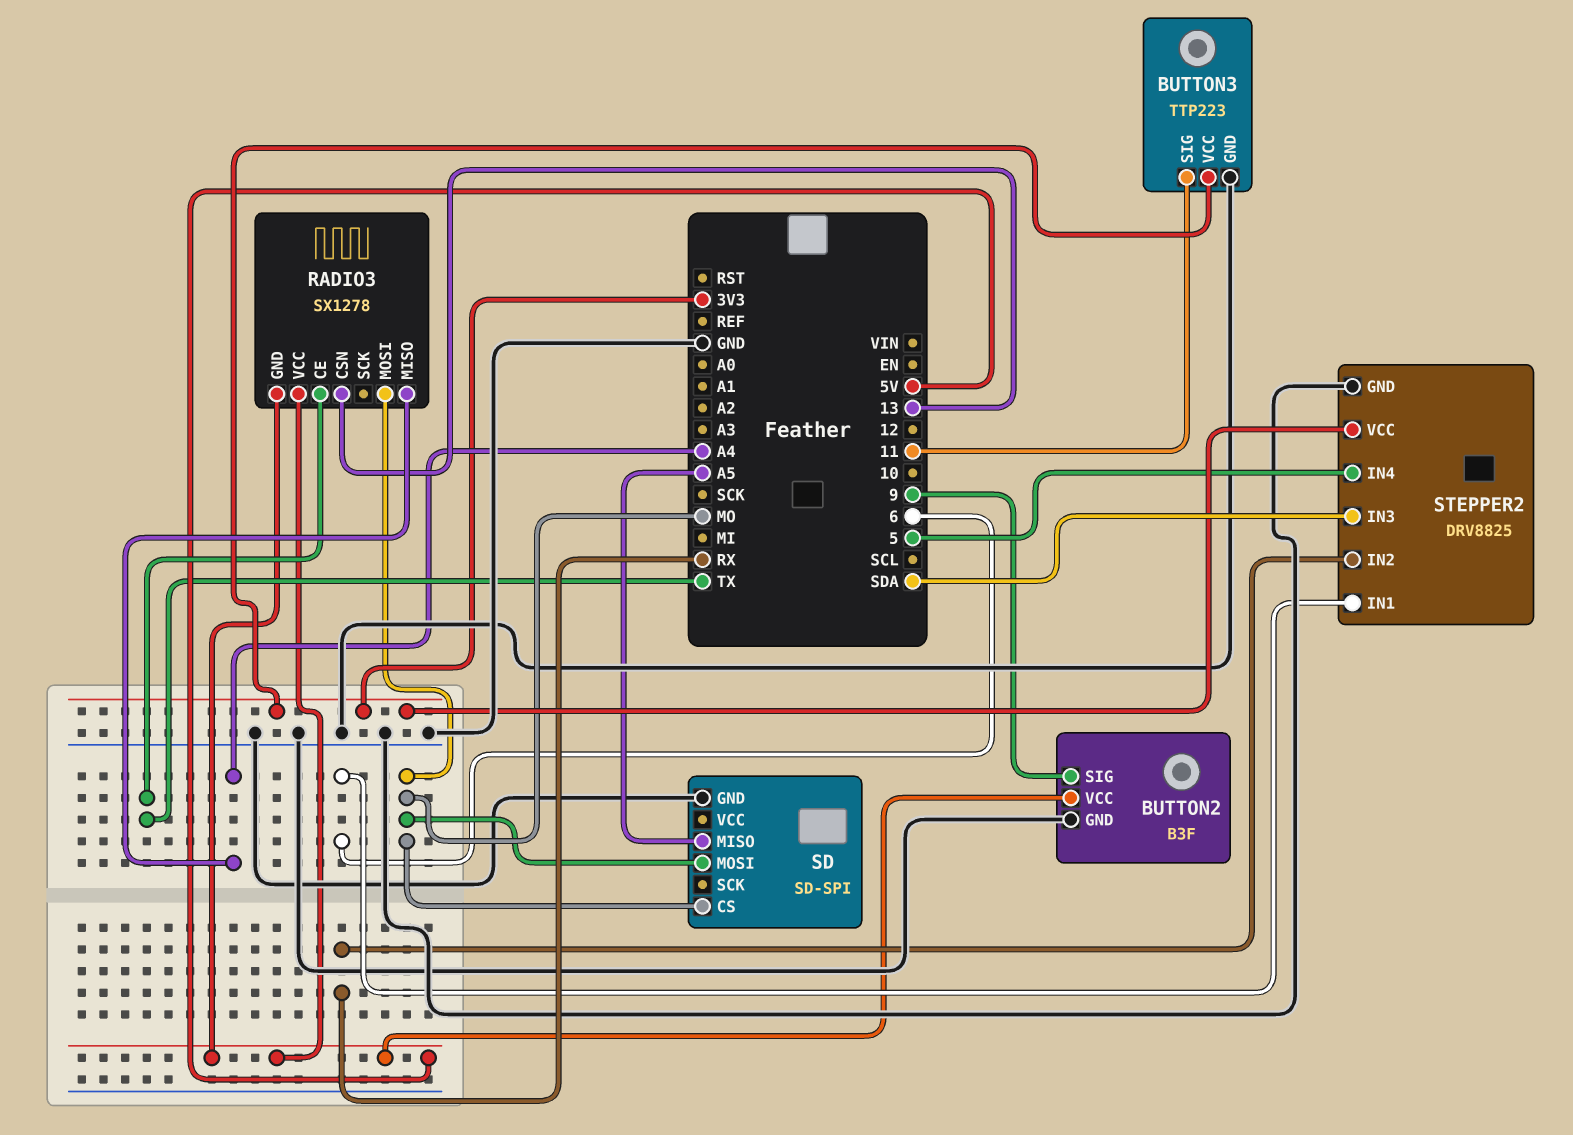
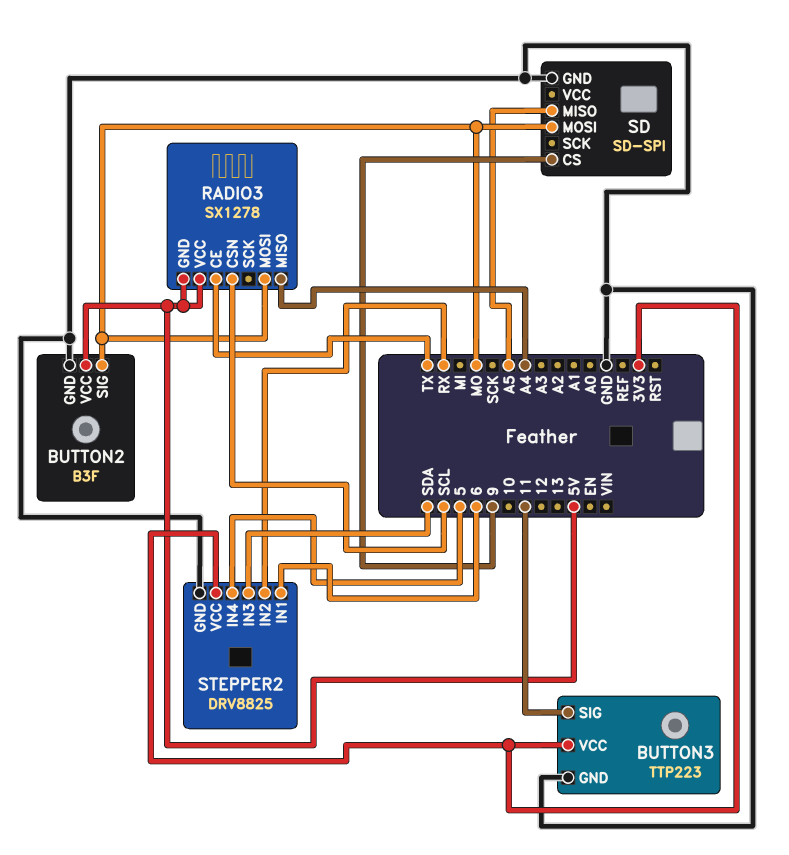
BUTTON2 pin SIG: 9 -> MO
RADIO3 pin CSN: 13 -> SCL
SD pin CS: MO -> 9

